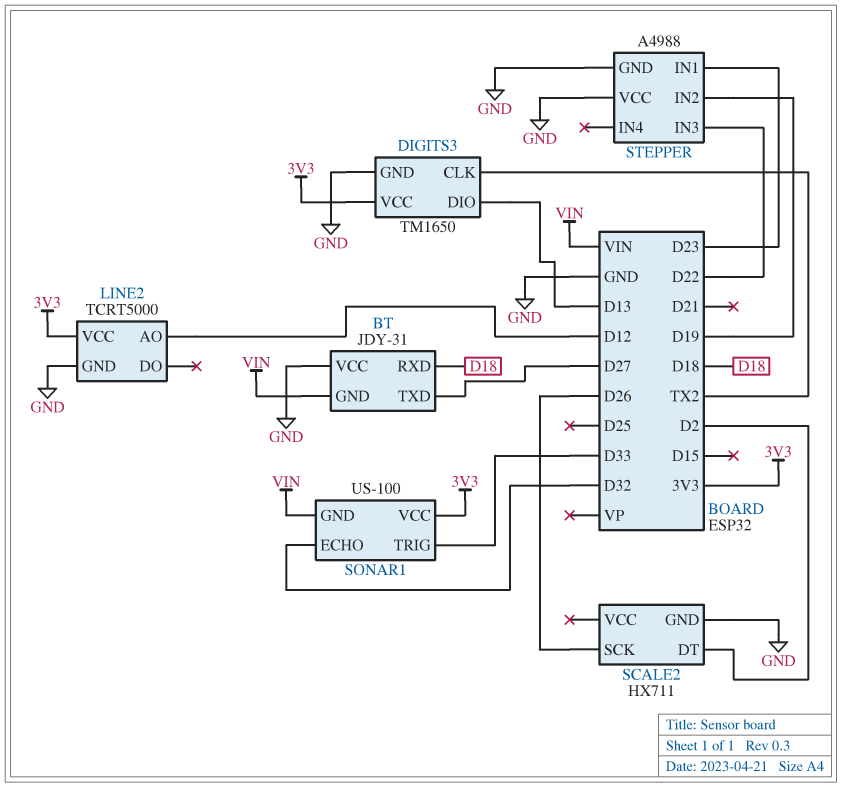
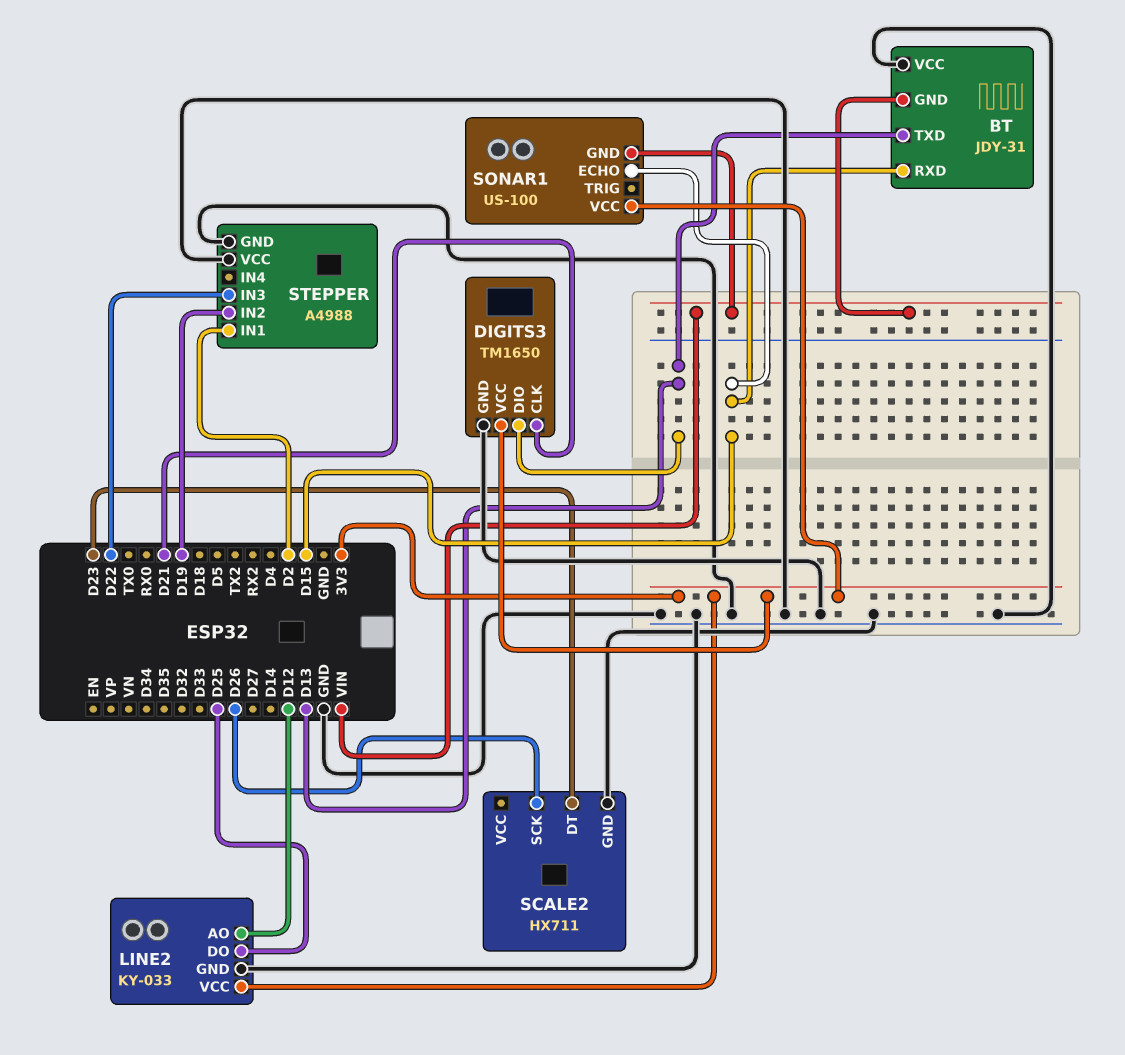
BT pin RXD: D18 -> D15
BT pin TXD: D27 -> D13
DIGITS3 pin CLK: TX2 -> D21
LINE2: TCRT5000 -> KY-033
LINE2 pin DO: none -> D25
SCALE2 pin DT: D2 -> D23
SONAR1 pin ECHO: D32 -> D15
SONAR1 pin TRIG: D33 -> none
STEPPER pin IN1: D23 -> D2

